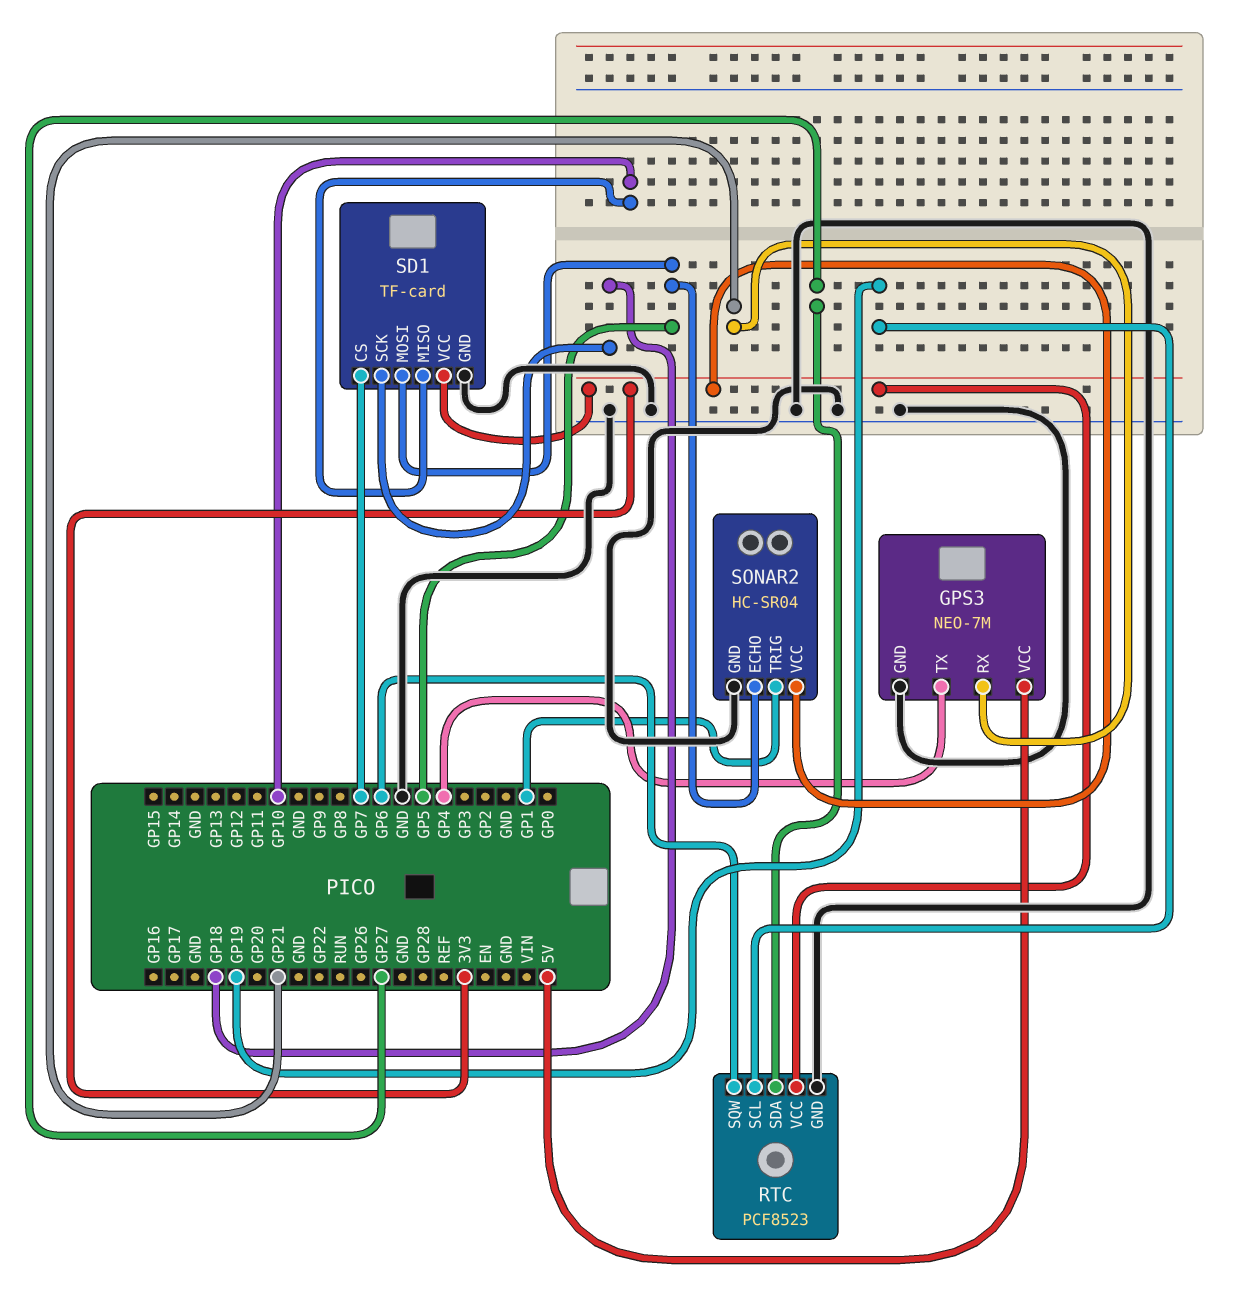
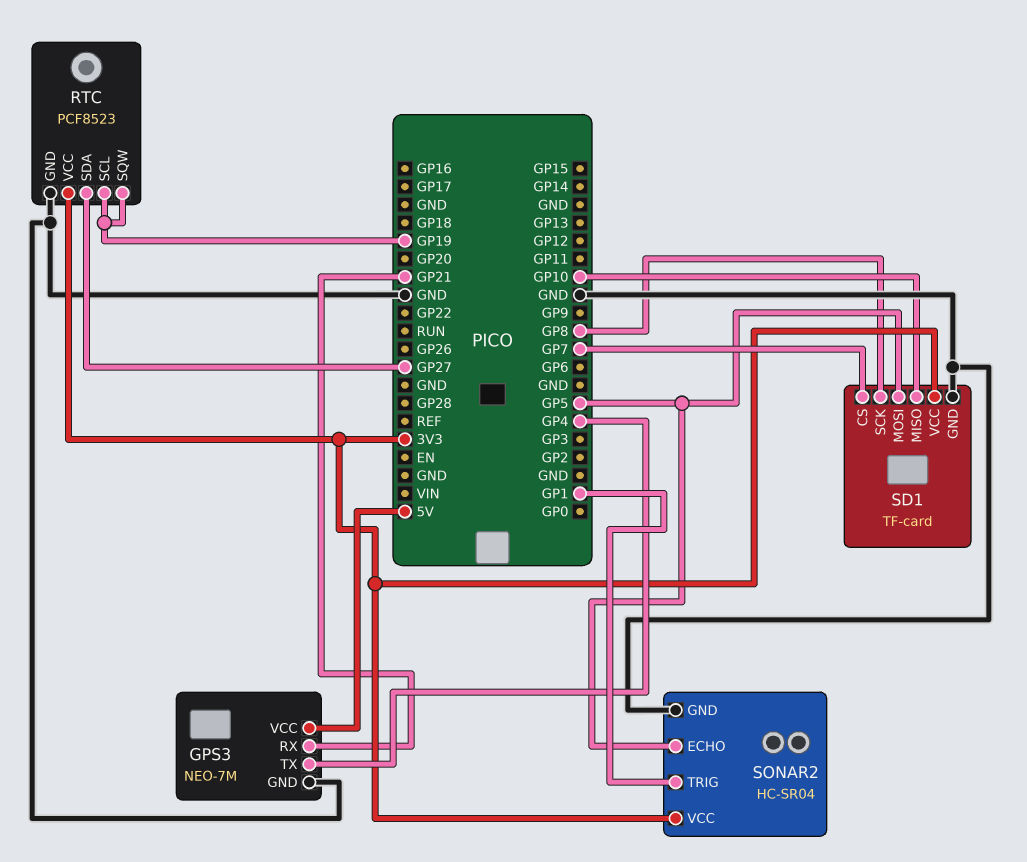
RTC pin SQW: GP6 -> GP19
SD1 pin SCK: GP18 -> GP8

